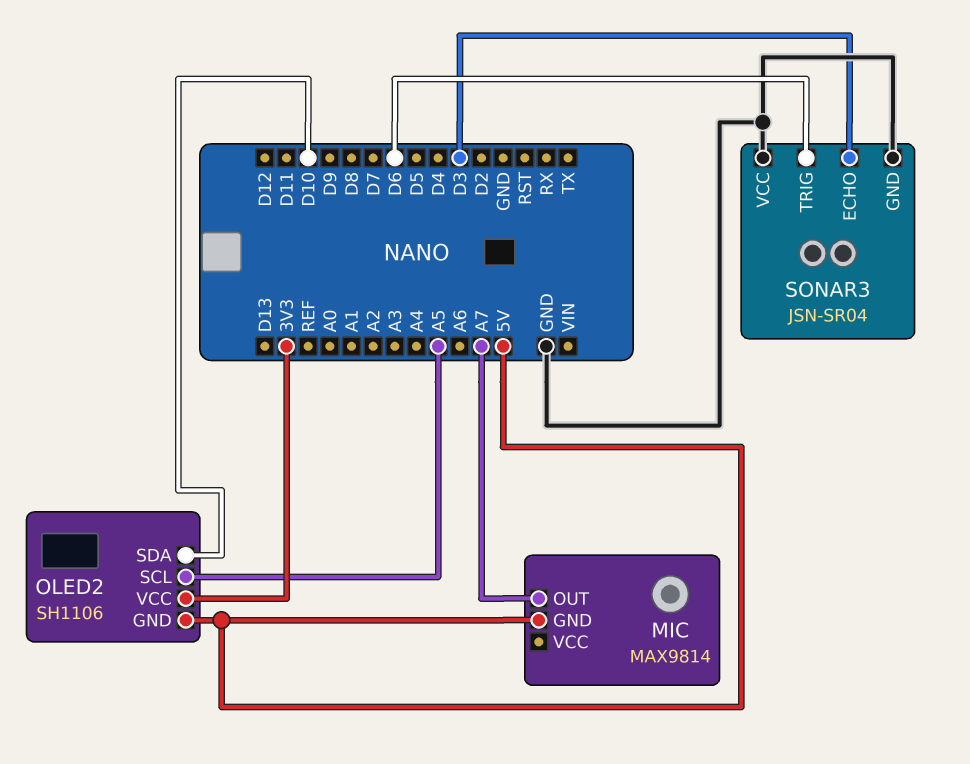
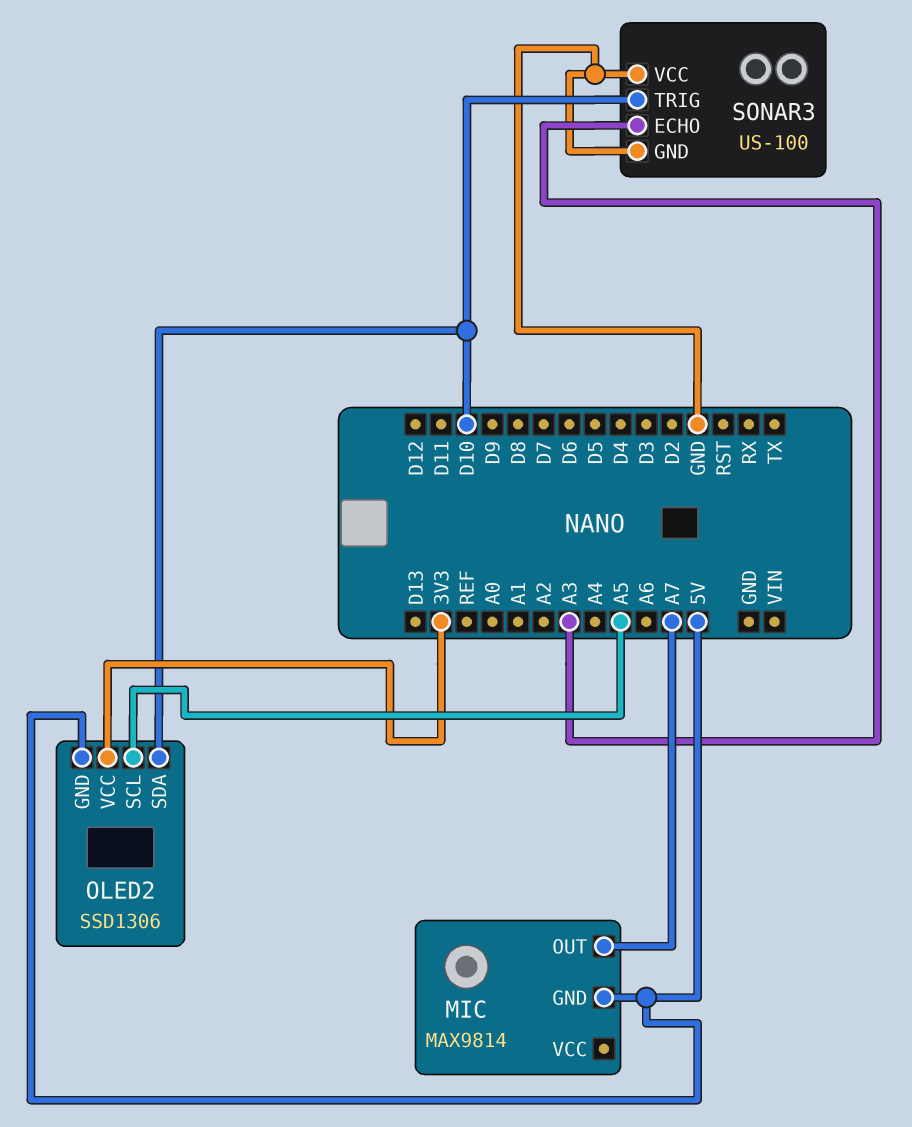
OLED2: SH1106 -> SSD1306
SONAR3: JSN-SR04 -> US-100
SONAR3 pin ECHO: D3 -> A3
SONAR3 pin TRIG: D6 -> D10

